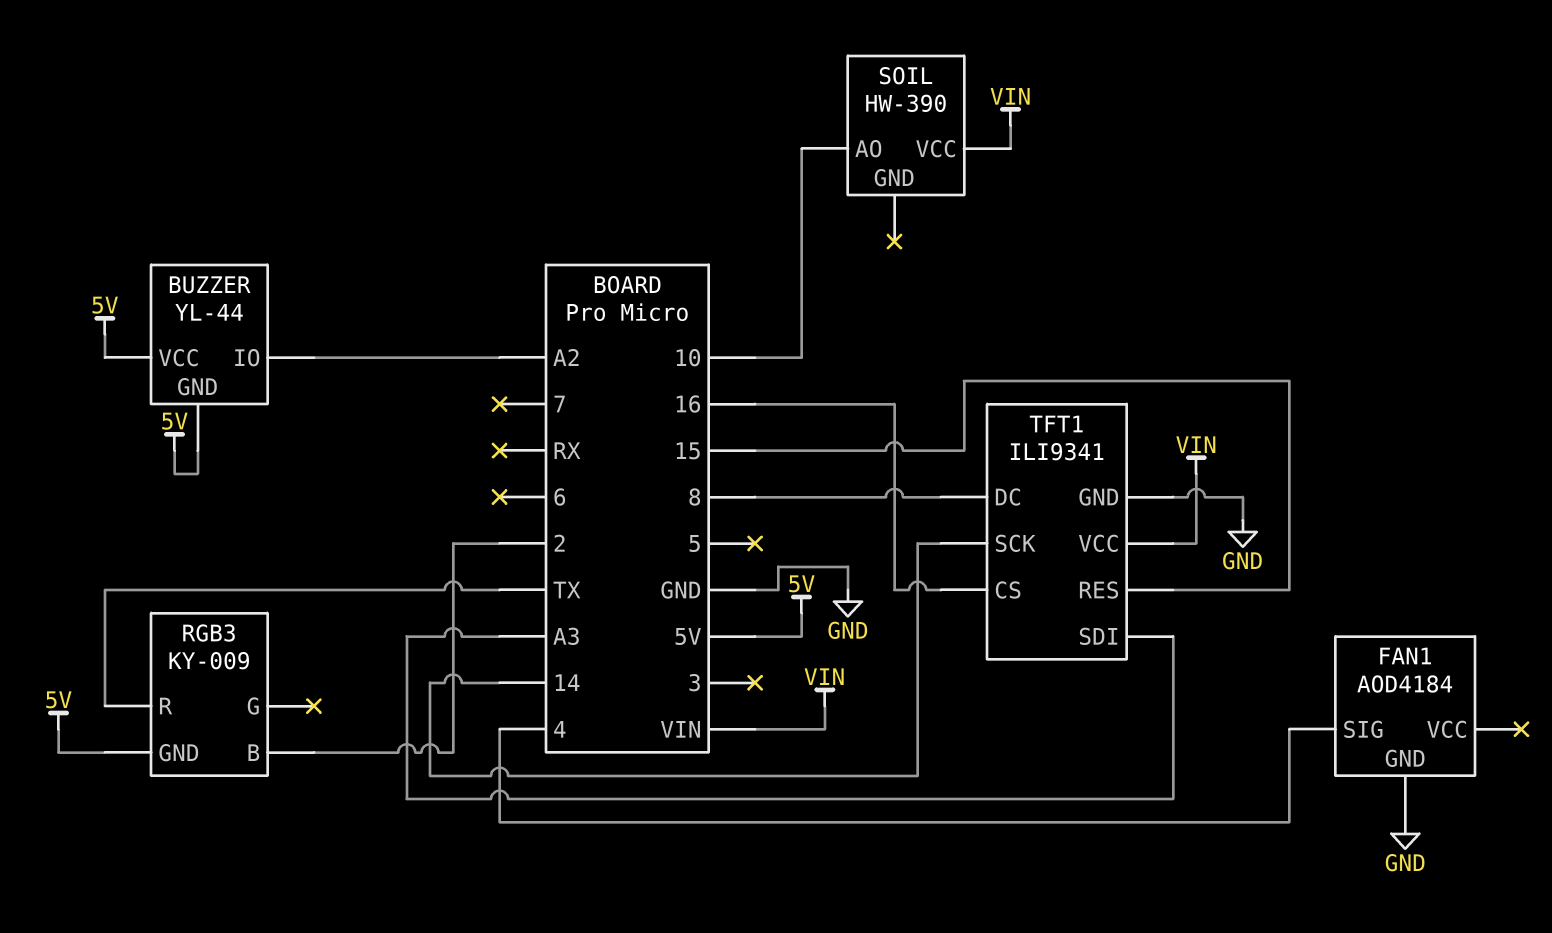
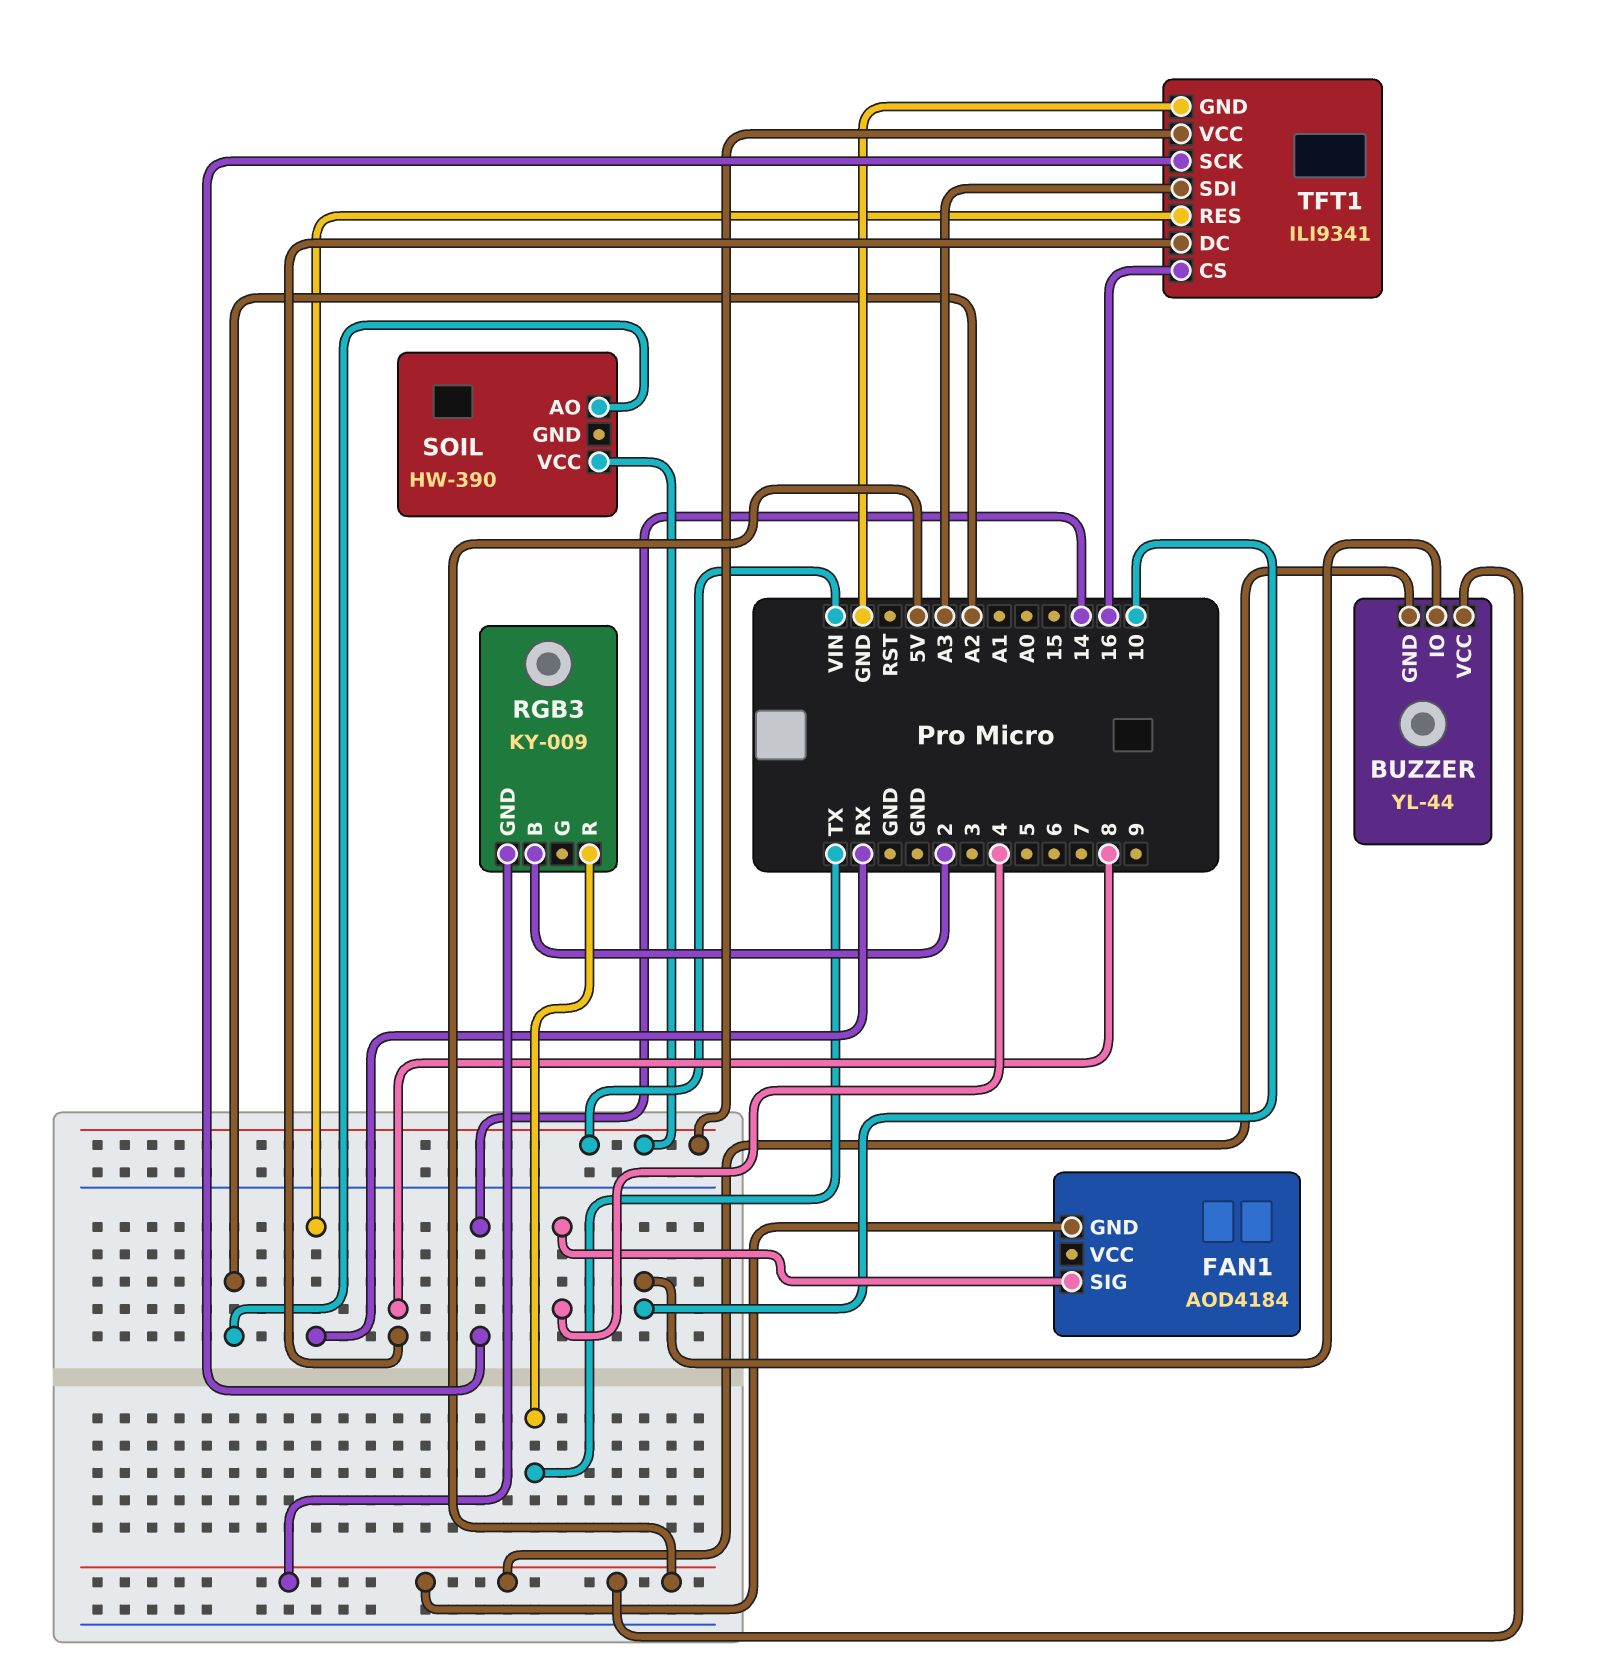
BUZZER pin IO: A2 -> 10
FAN1 pin GND: GND -> 5V
SOIL pin AO: 10 -> A2
TFT1 pin RES: 15 -> RX

